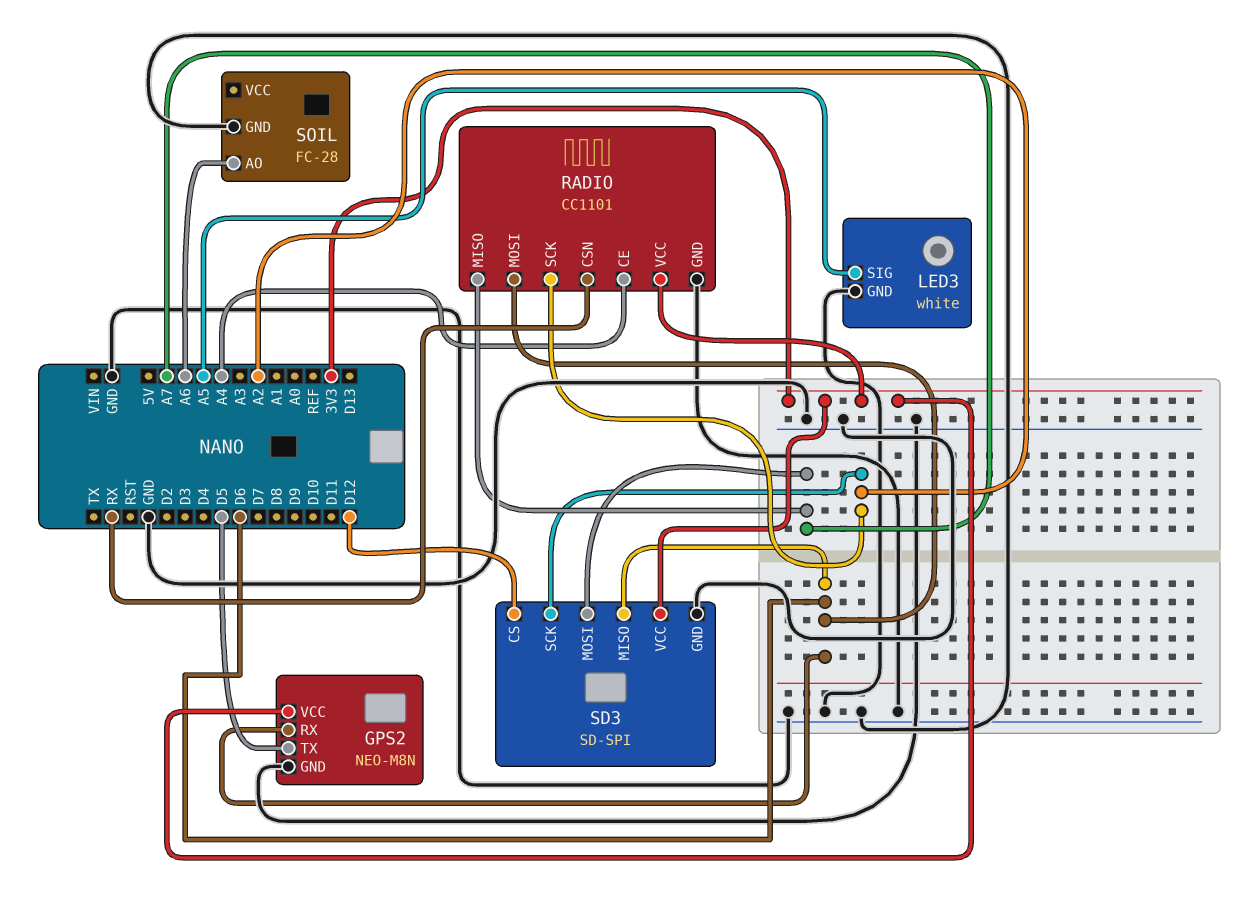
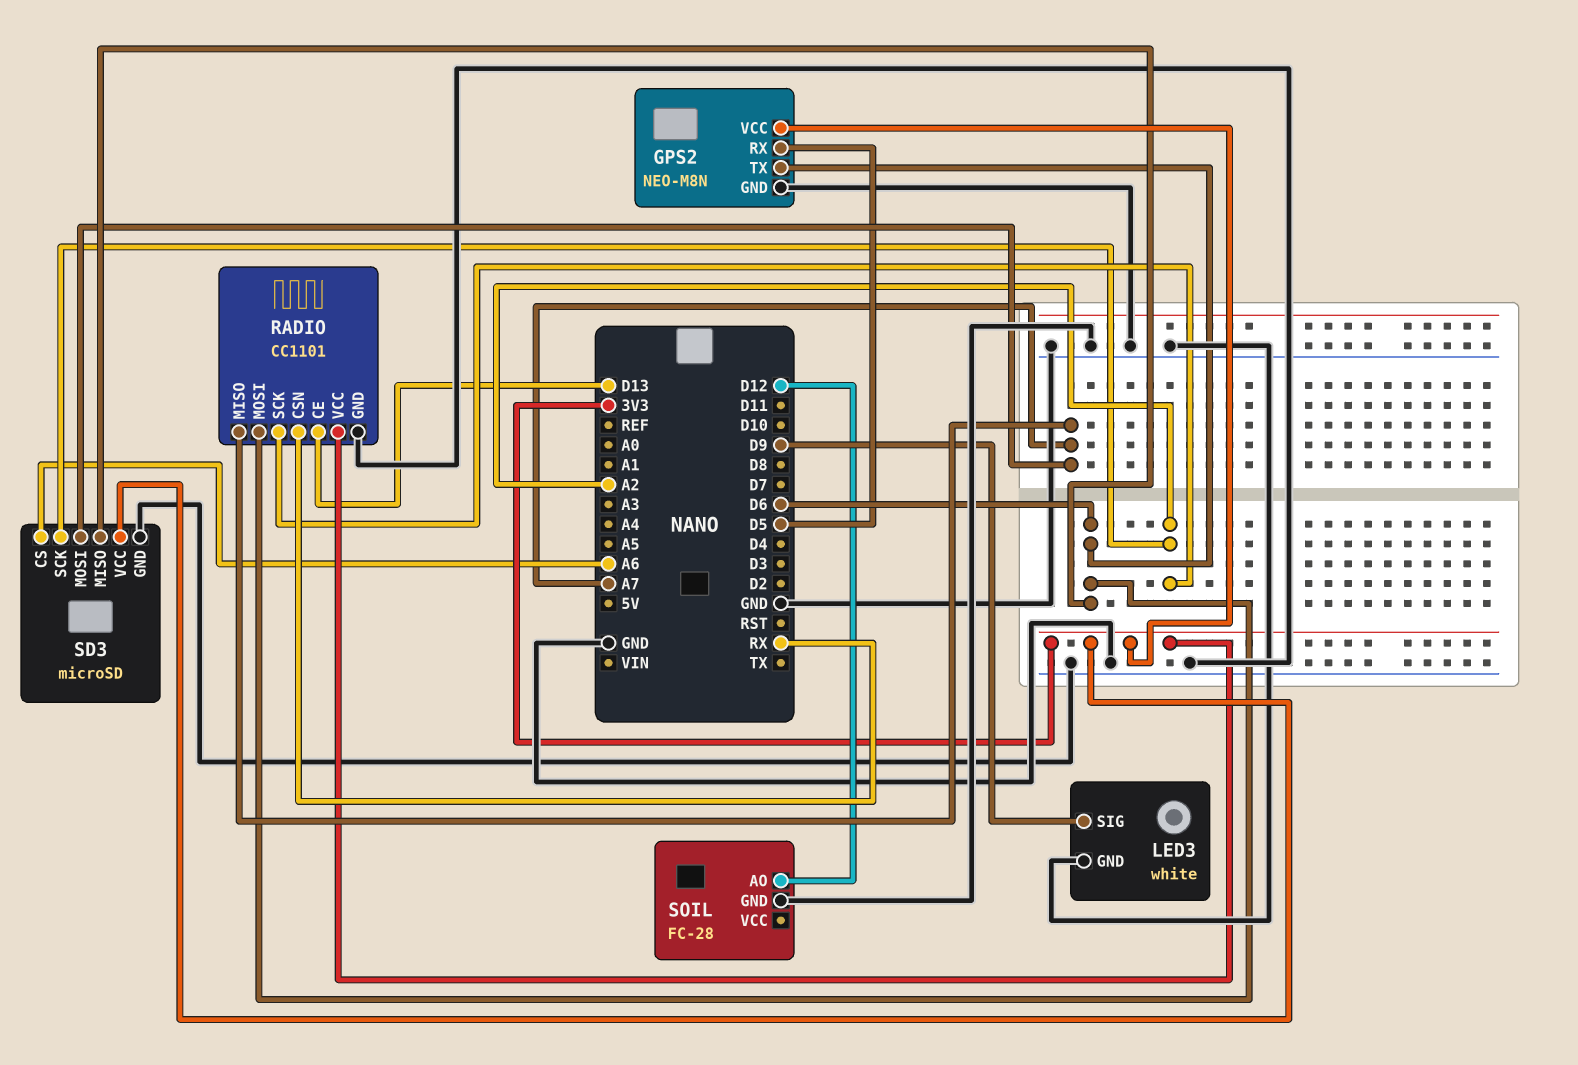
GPS2 pin RX: D6 -> D5
GPS2 pin TX: D5 -> D6
LED3 pin SIG: A5 -> D9
RADIO pin CE: A4 -> D13
SD3: SD-SPI -> microSD
SD3 pin CS: D12 -> A6
SOIL pin AO: A6 -> D12

